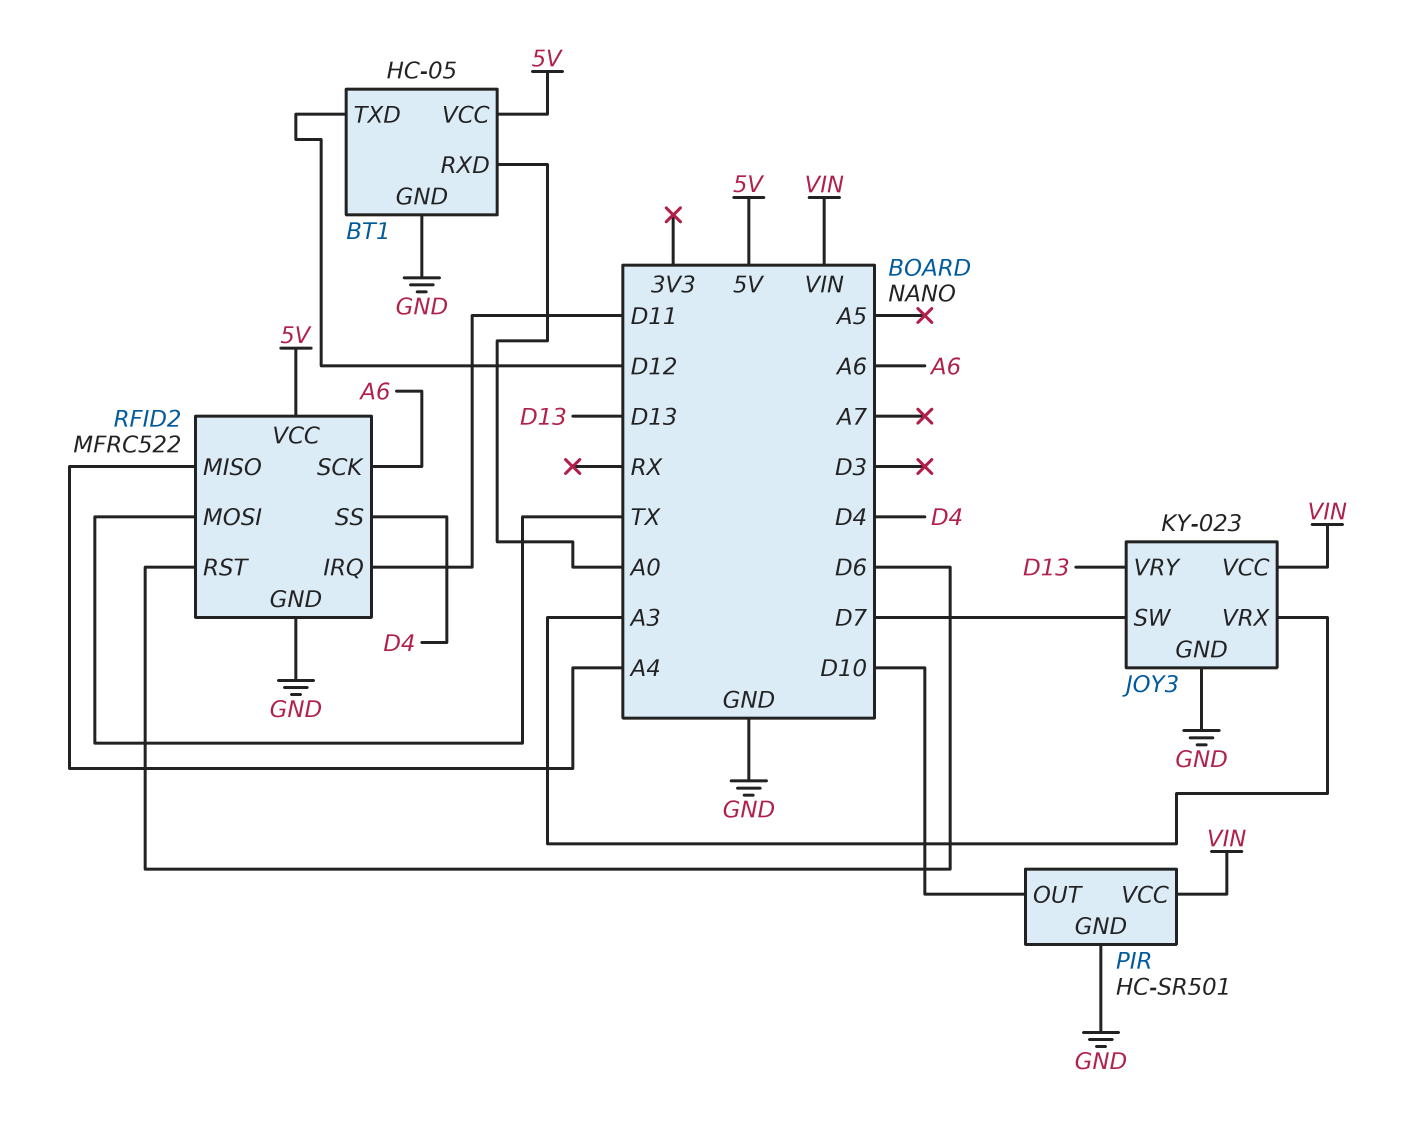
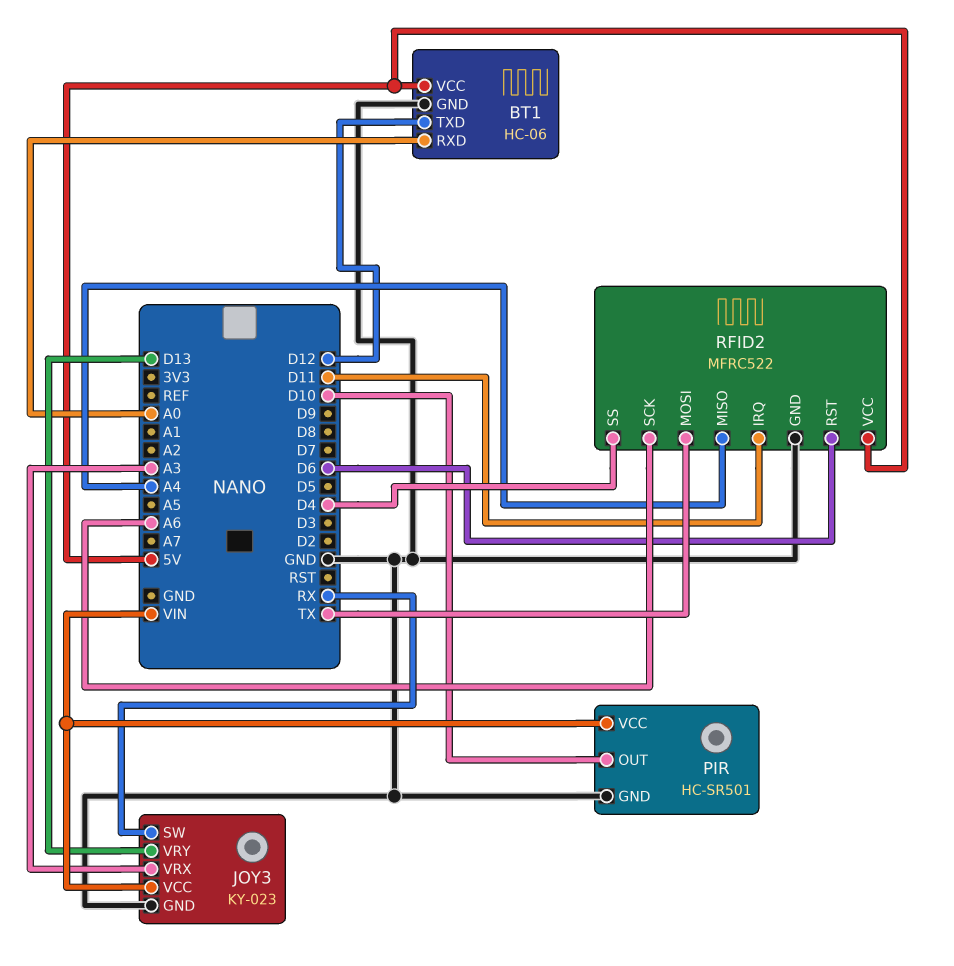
BT1: HC-05 -> HC-06
JOY3 pin SW: D7 -> RX

